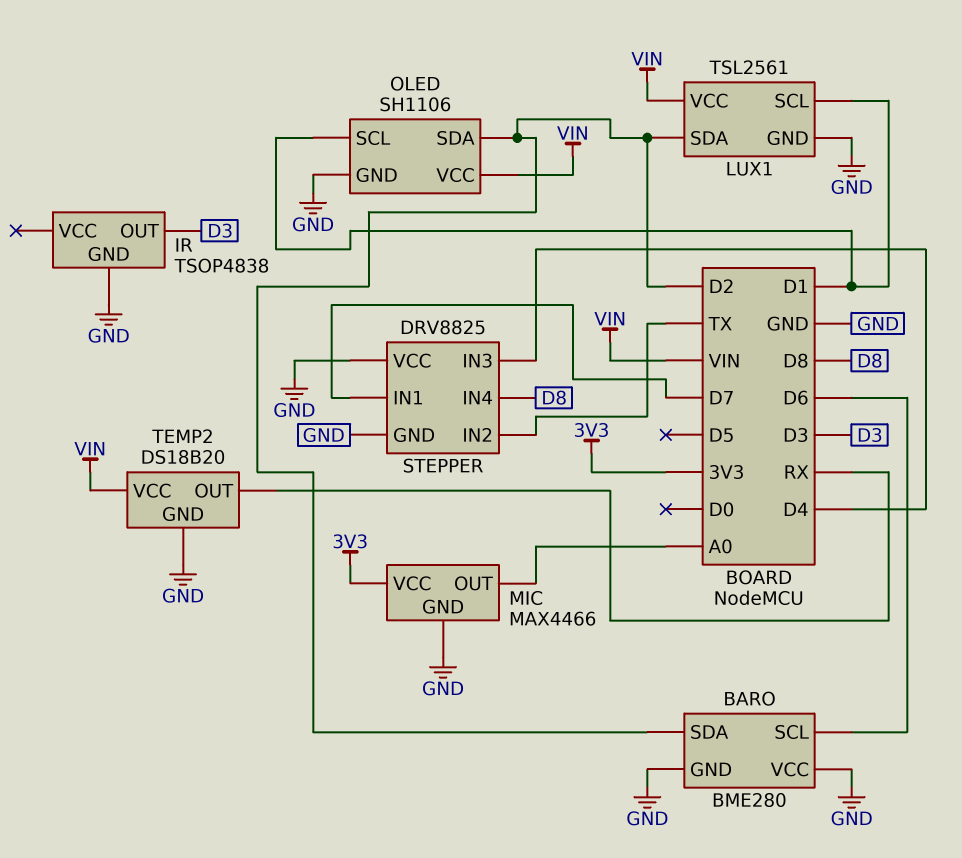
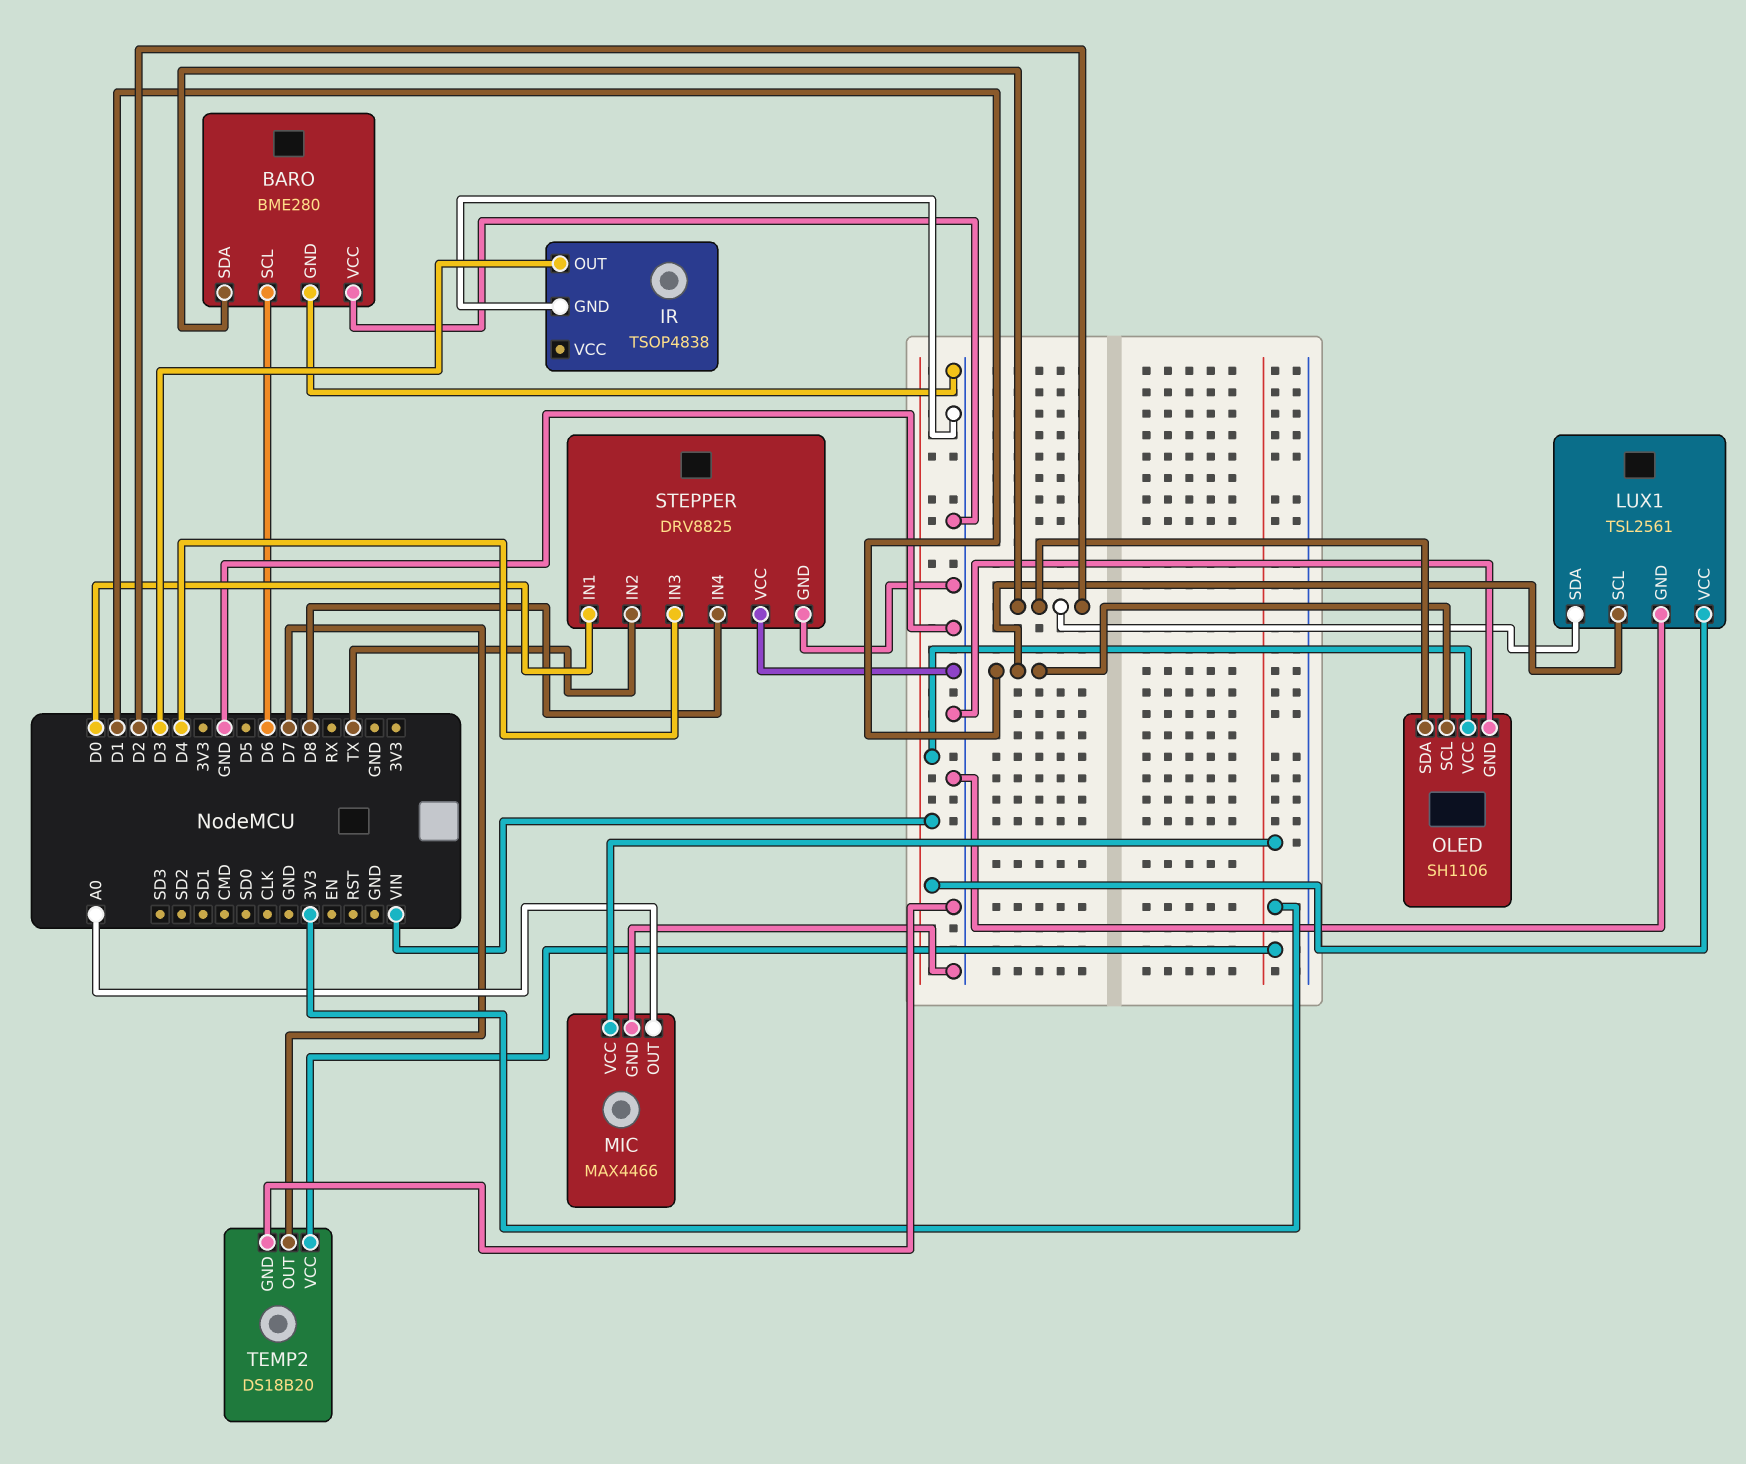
STEPPER pin IN1: D7 -> D0
TEMP2 pin OUT: RX -> D7
TEMP2 pin VCC: VIN -> 3V3

